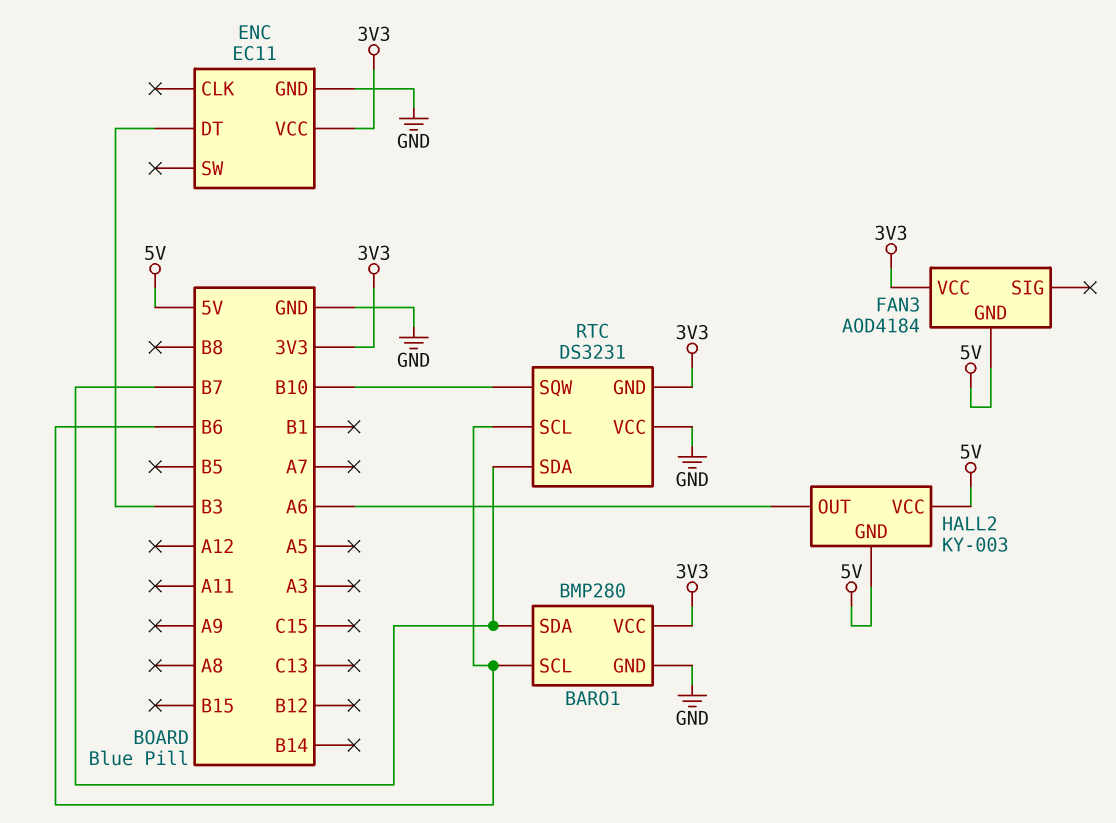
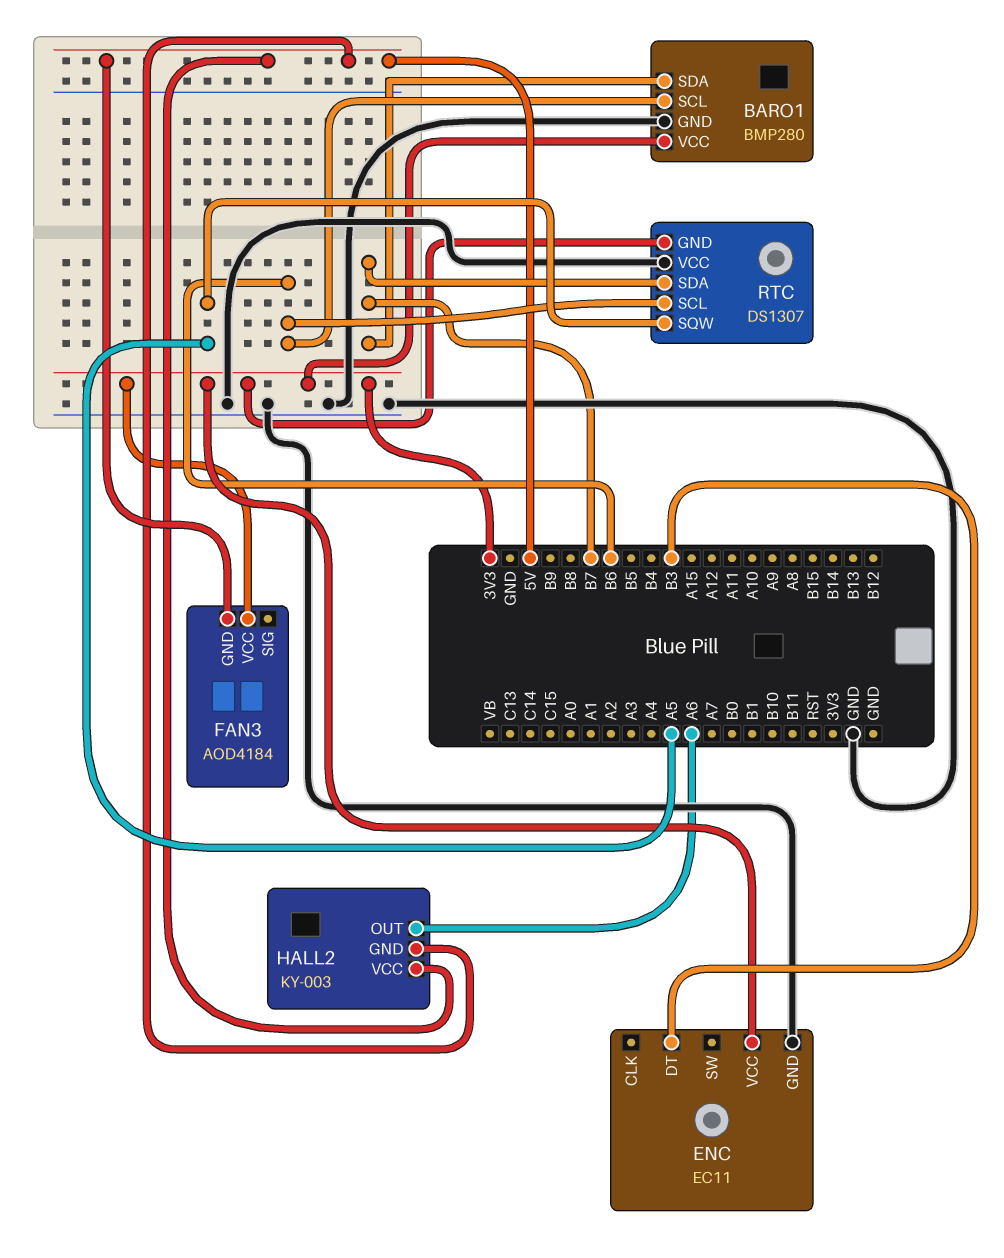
RTC: DS3231 -> DS1307
RTC pin SQW: B10 -> A5

